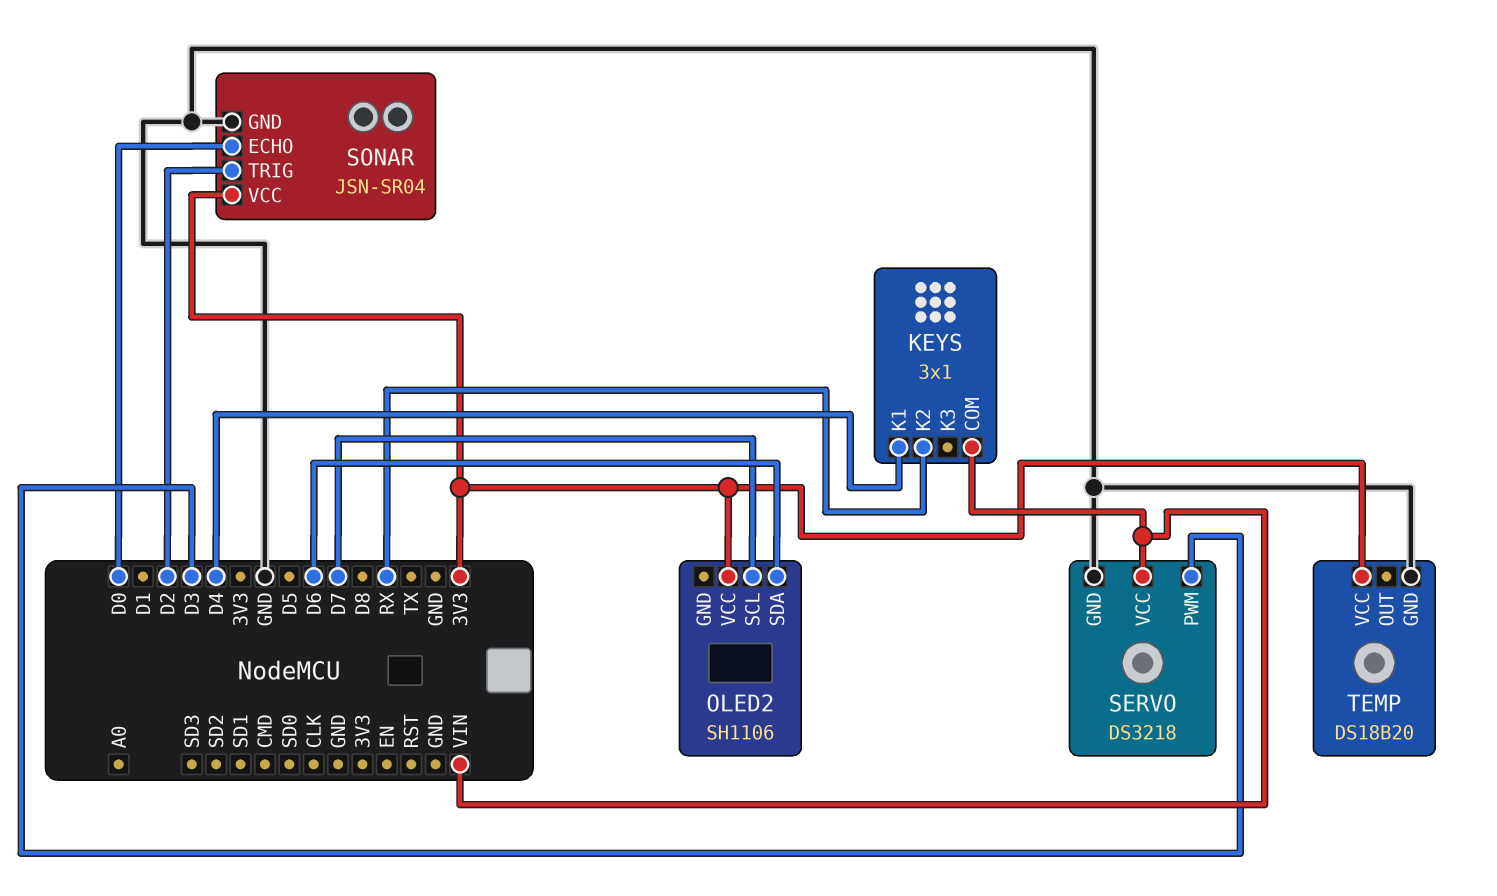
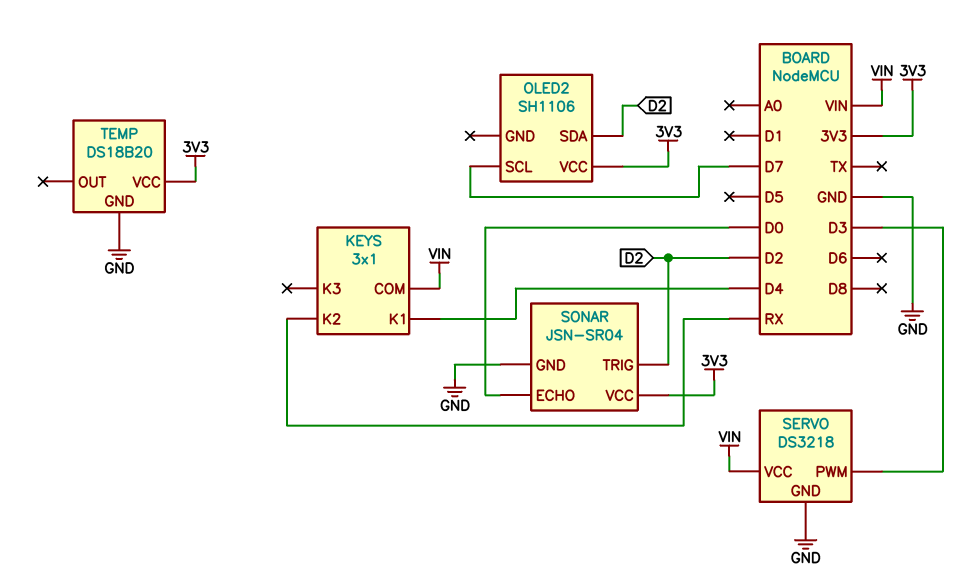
OLED2 pin SDA: D6 -> D2

